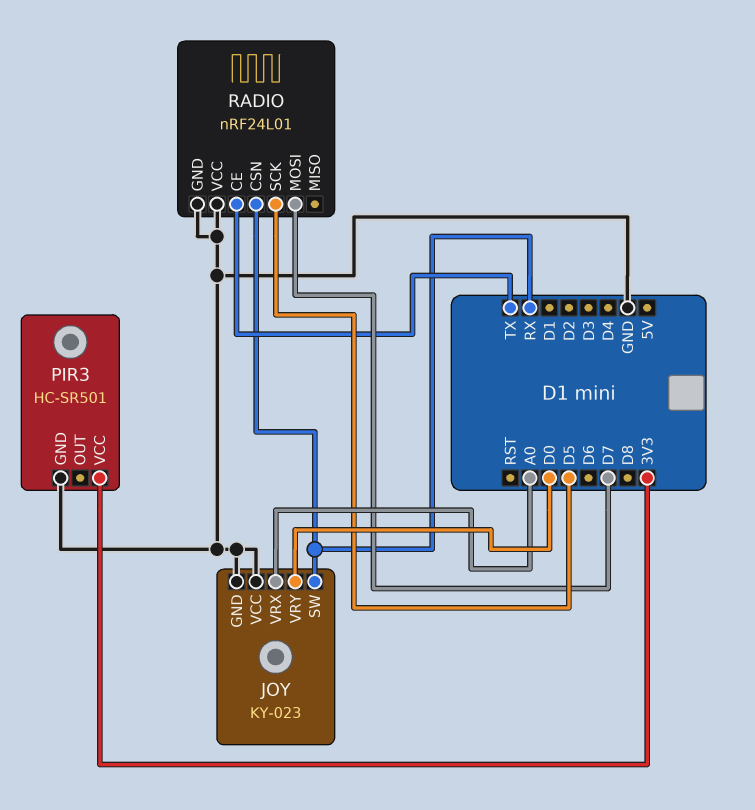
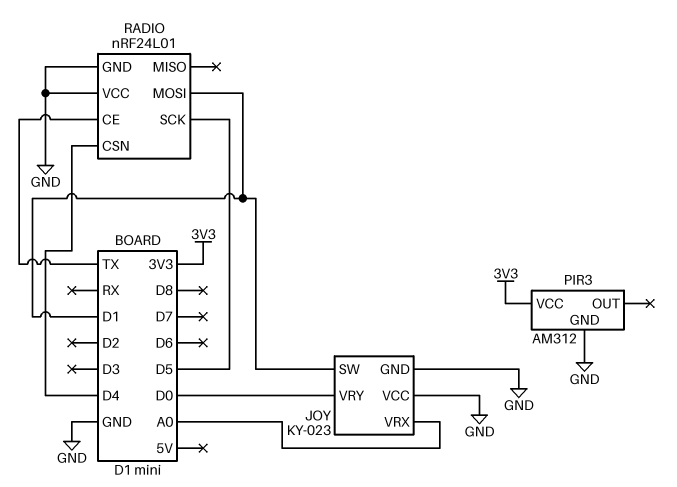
JOY pin SW: RX -> D1
PIR3: HC-SR501 -> AM312
RADIO pin CSN: RX -> D4
RADIO pin MOSI: D7 -> D1

